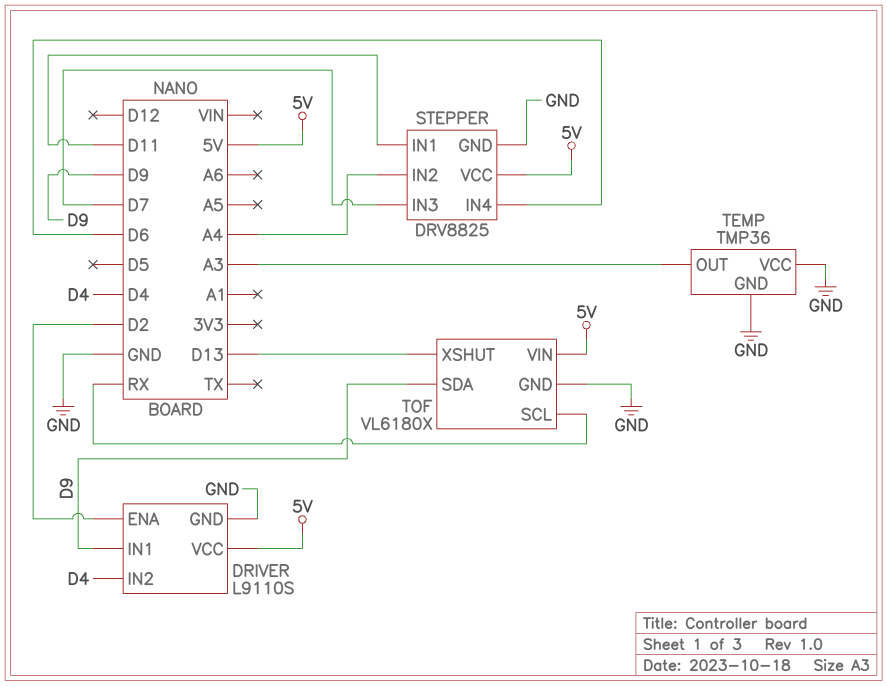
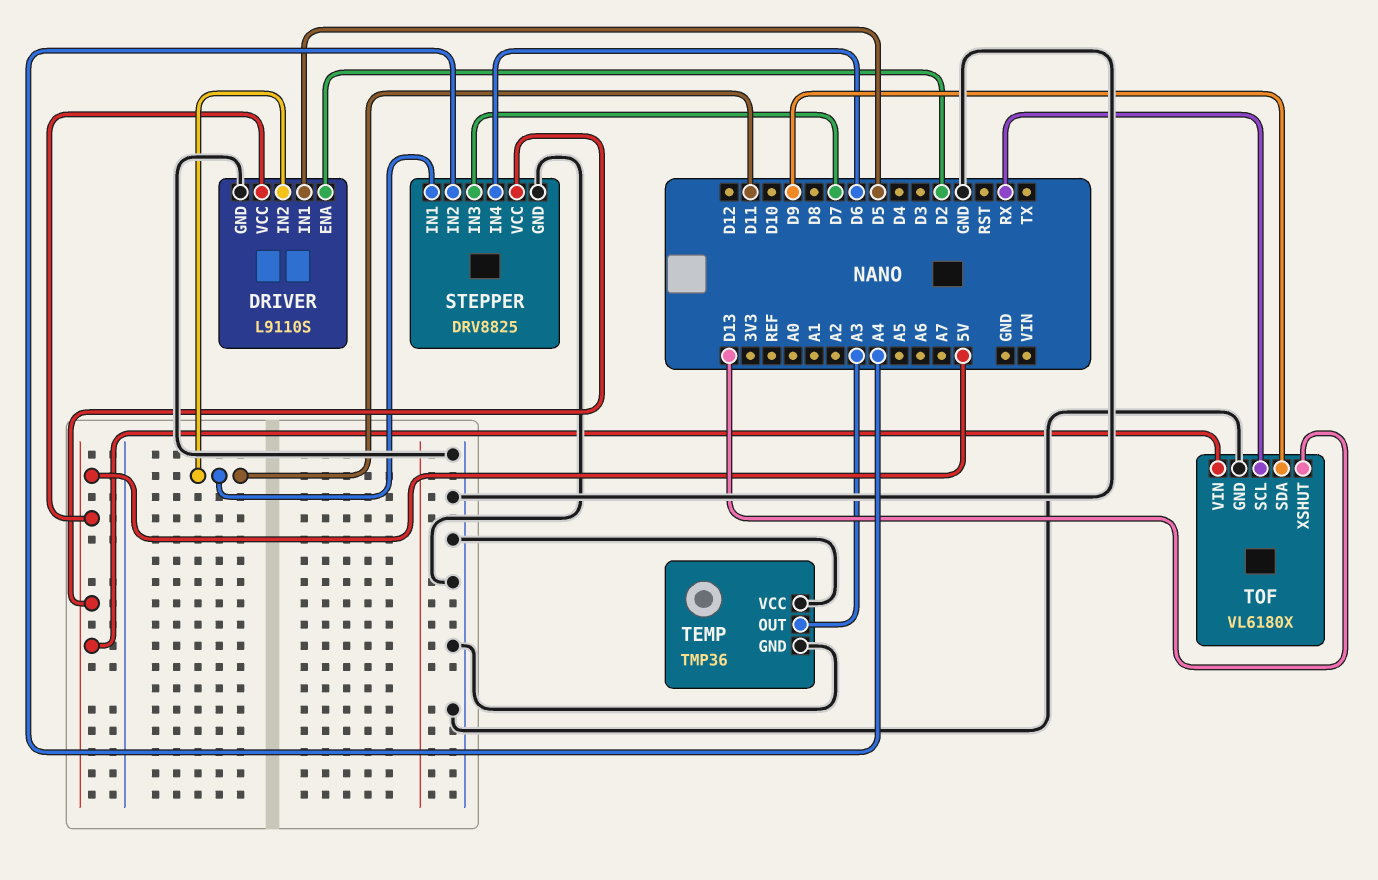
DRIVER pin IN1: D9 -> D5
DRIVER pin IN2: D4 -> D11

